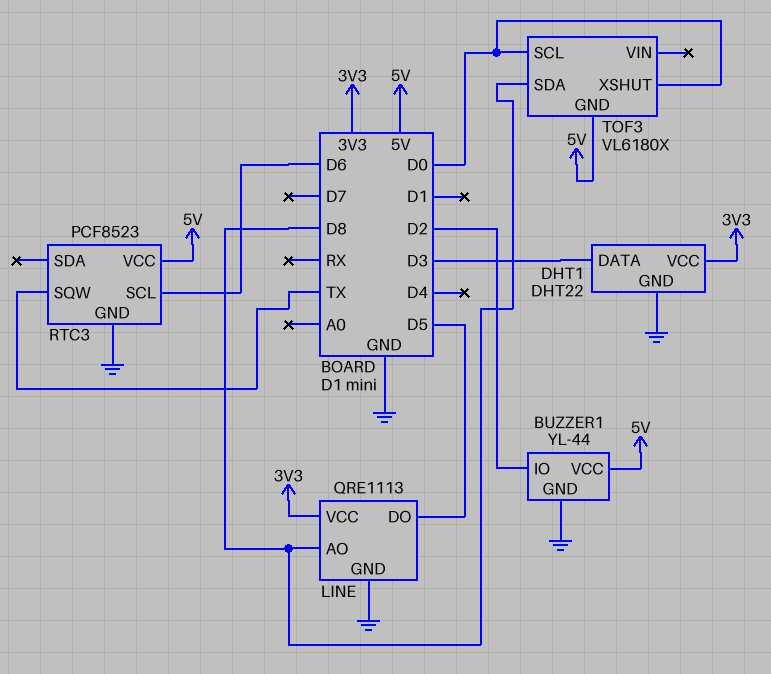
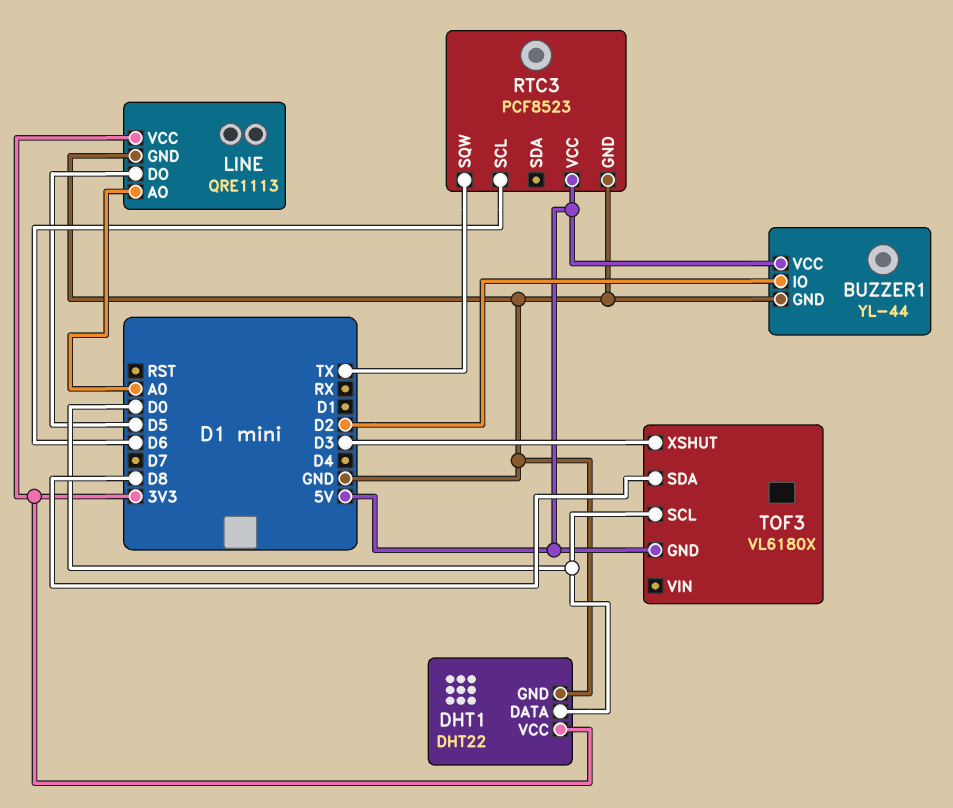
DHT1 pin DATA: D3 -> D0
LINE pin AO: D8 -> A0
TOF3 pin XSHUT: D0 -> D3

